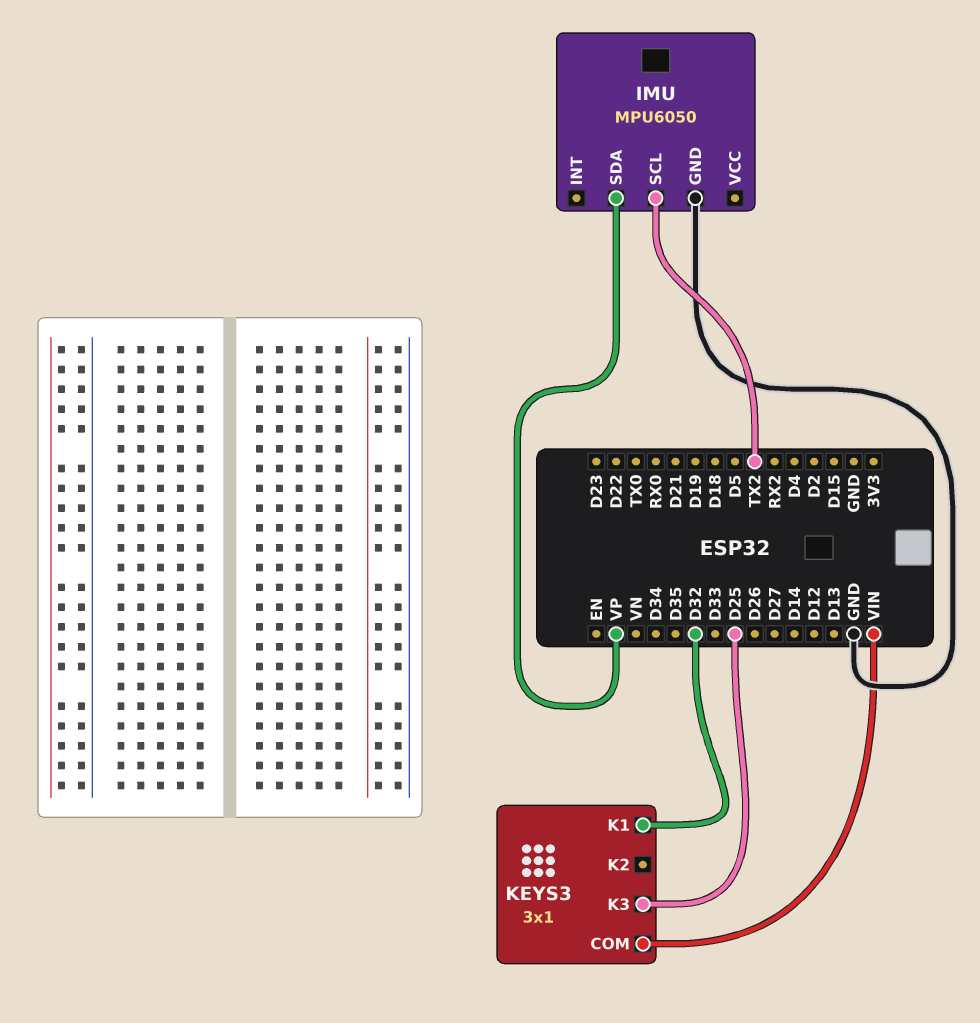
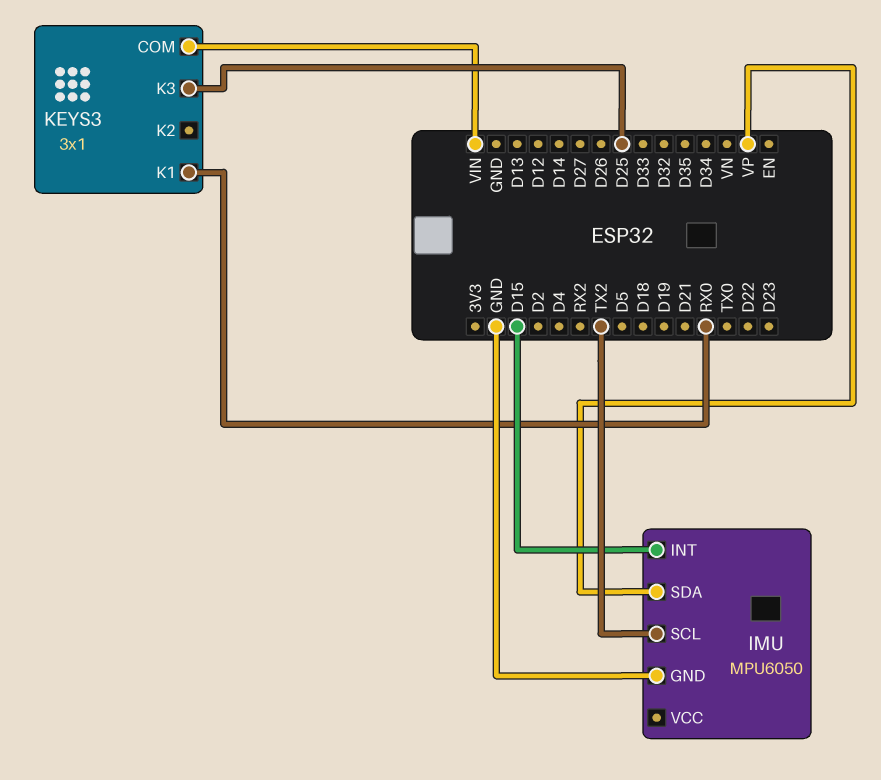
IMU pin INT: none -> D15
KEYS3 pin K1: D32 -> RX0

